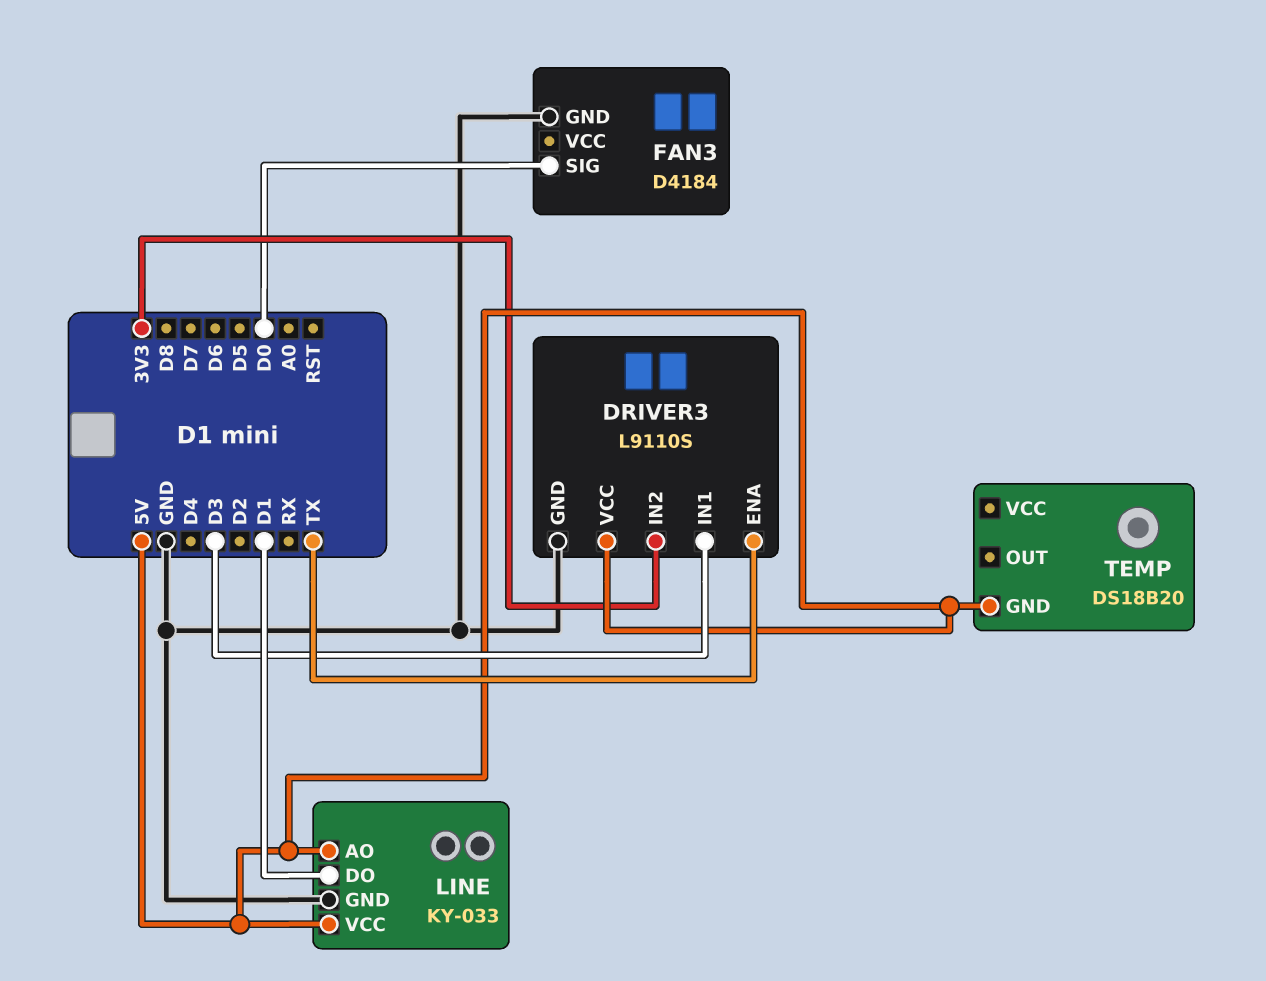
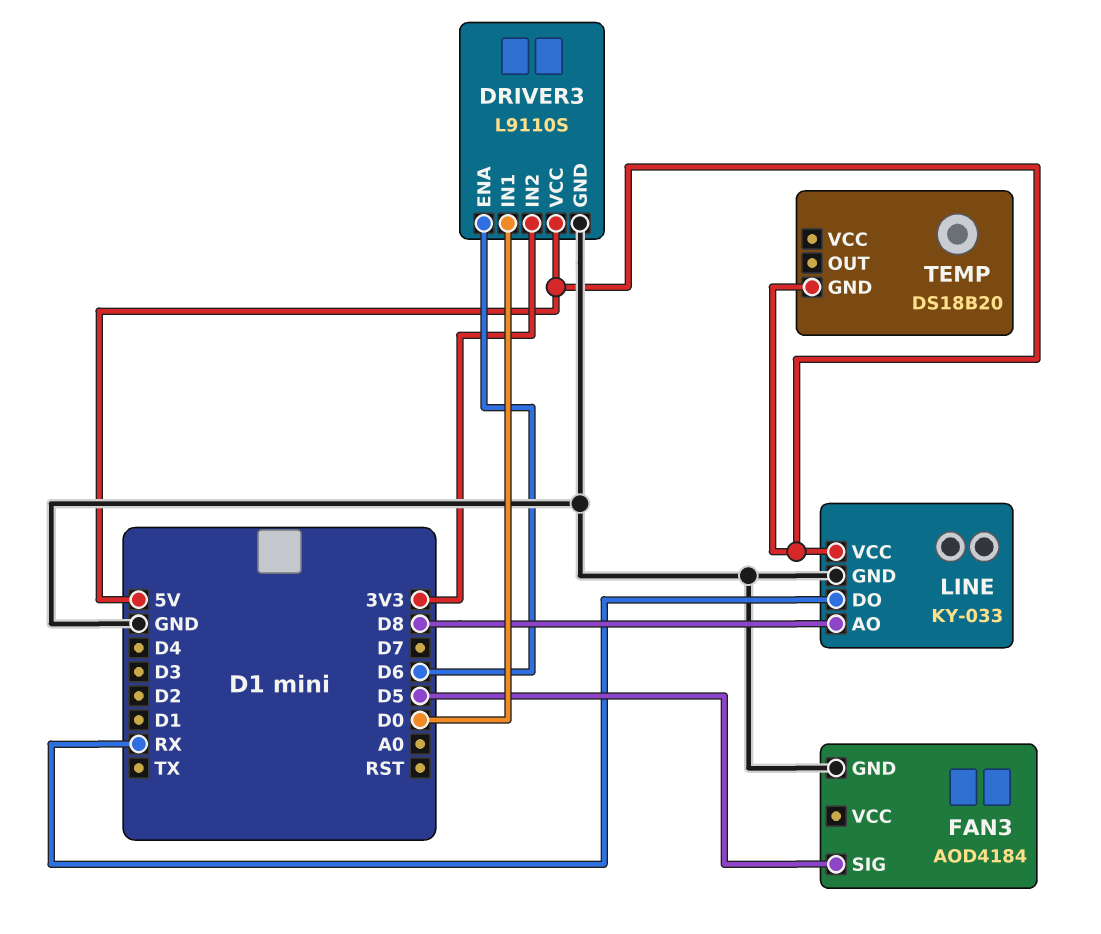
DRIVER3 pin ENA: TX -> D6
DRIVER3 pin IN1: D3 -> D0
FAN3: D4184 -> AOD4184
FAN3 pin SIG: D0 -> D5
LINE pin AO: 5V -> D8
LINE pin DO: D1 -> RX

